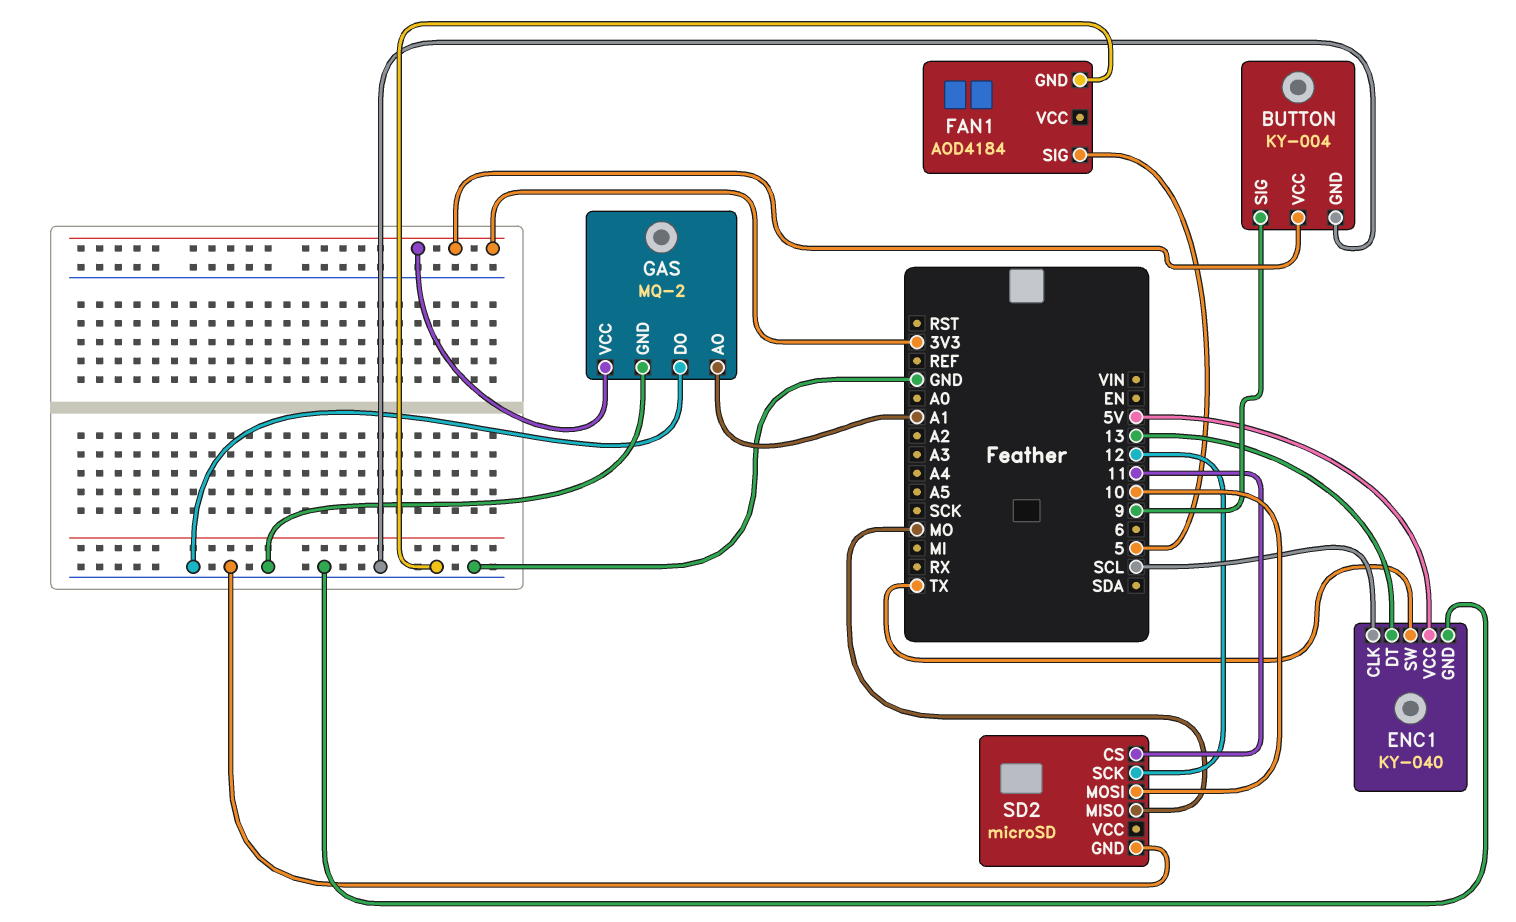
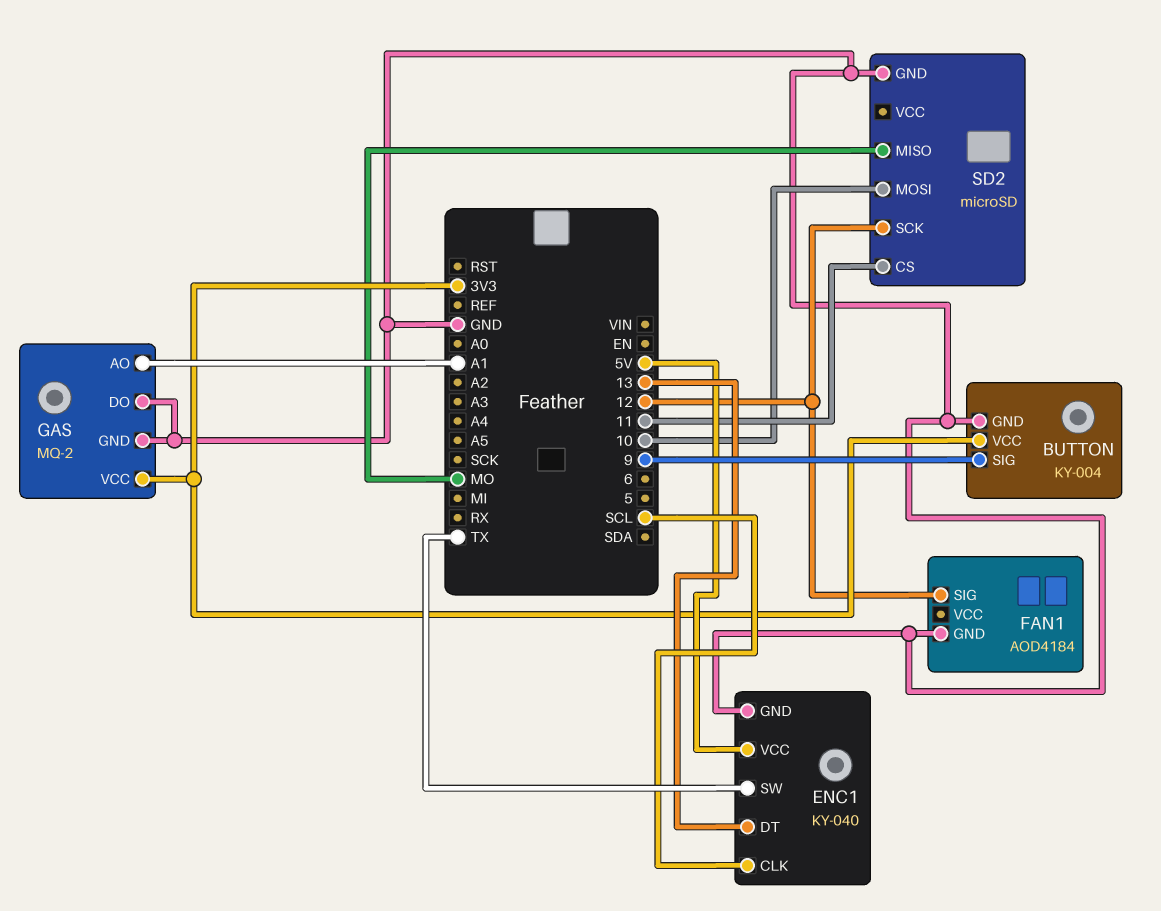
FAN1 pin SIG: 5 -> 12

